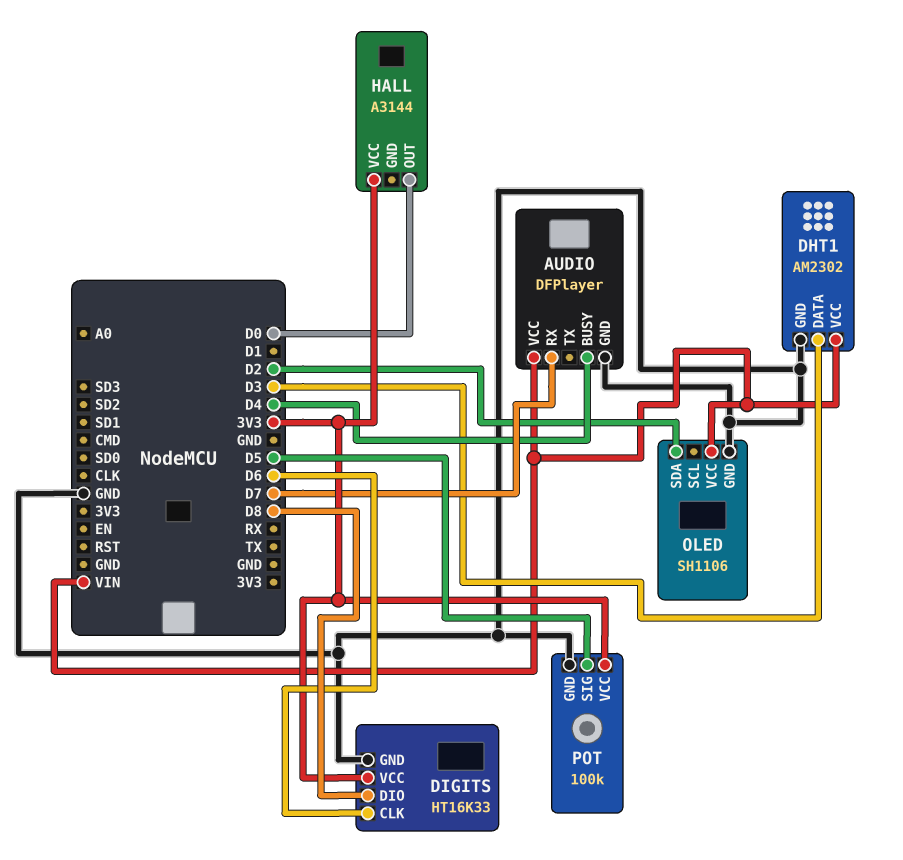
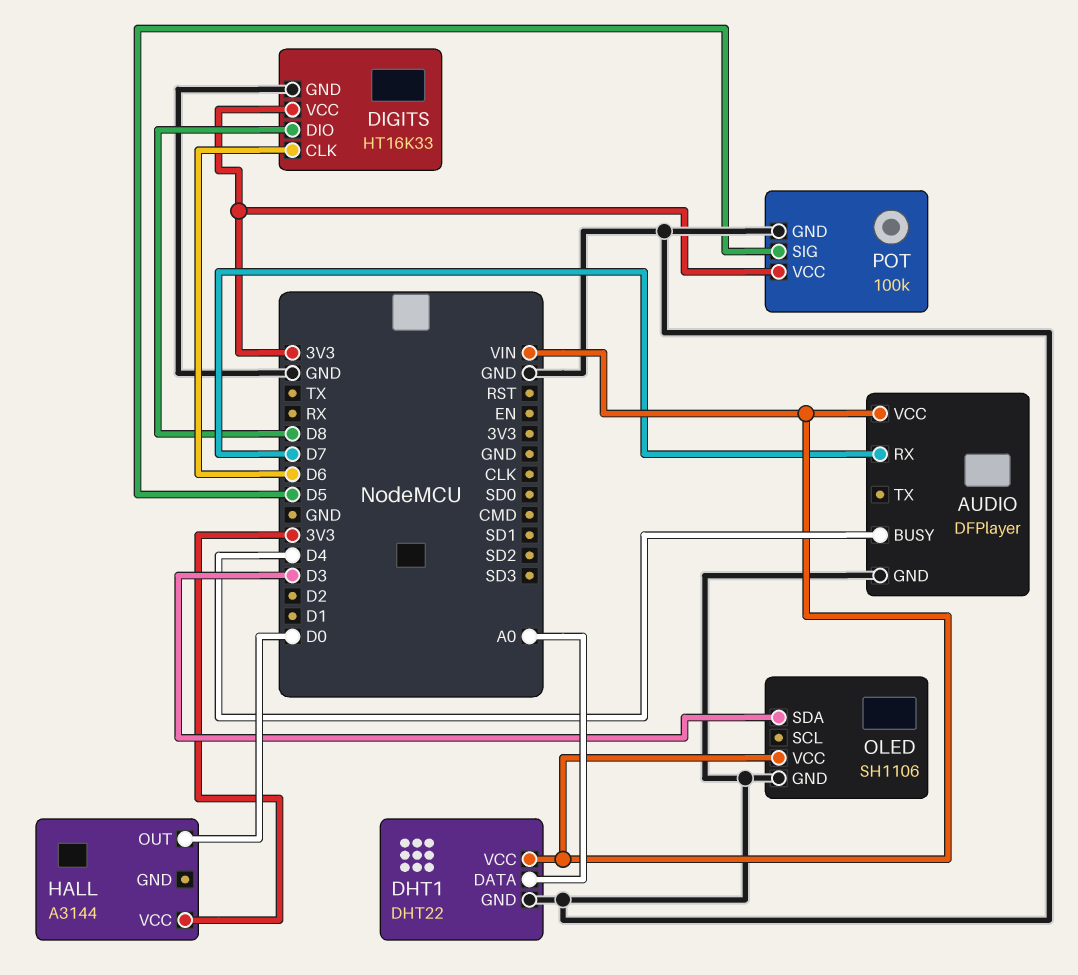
DHT1: AM2302 -> DHT22
DHT1 pin DATA: D3 -> A0
OLED pin SDA: D2 -> D3

